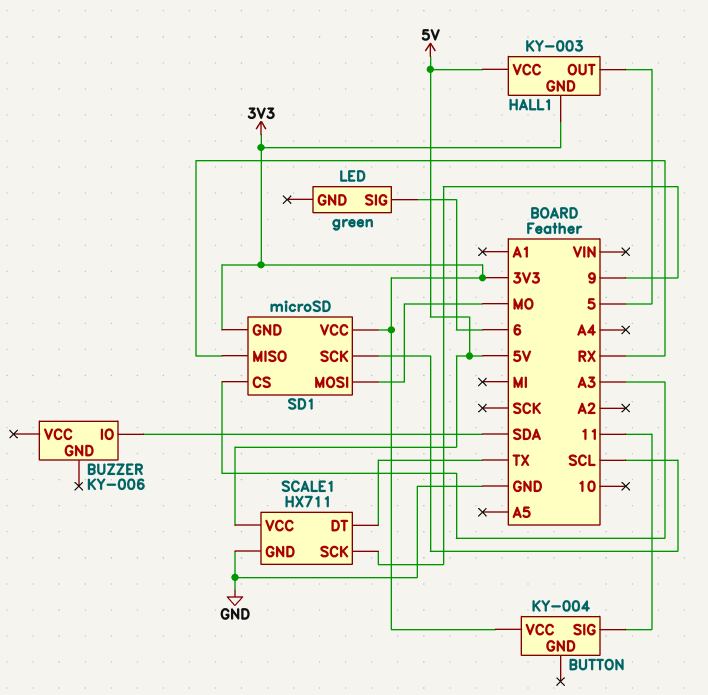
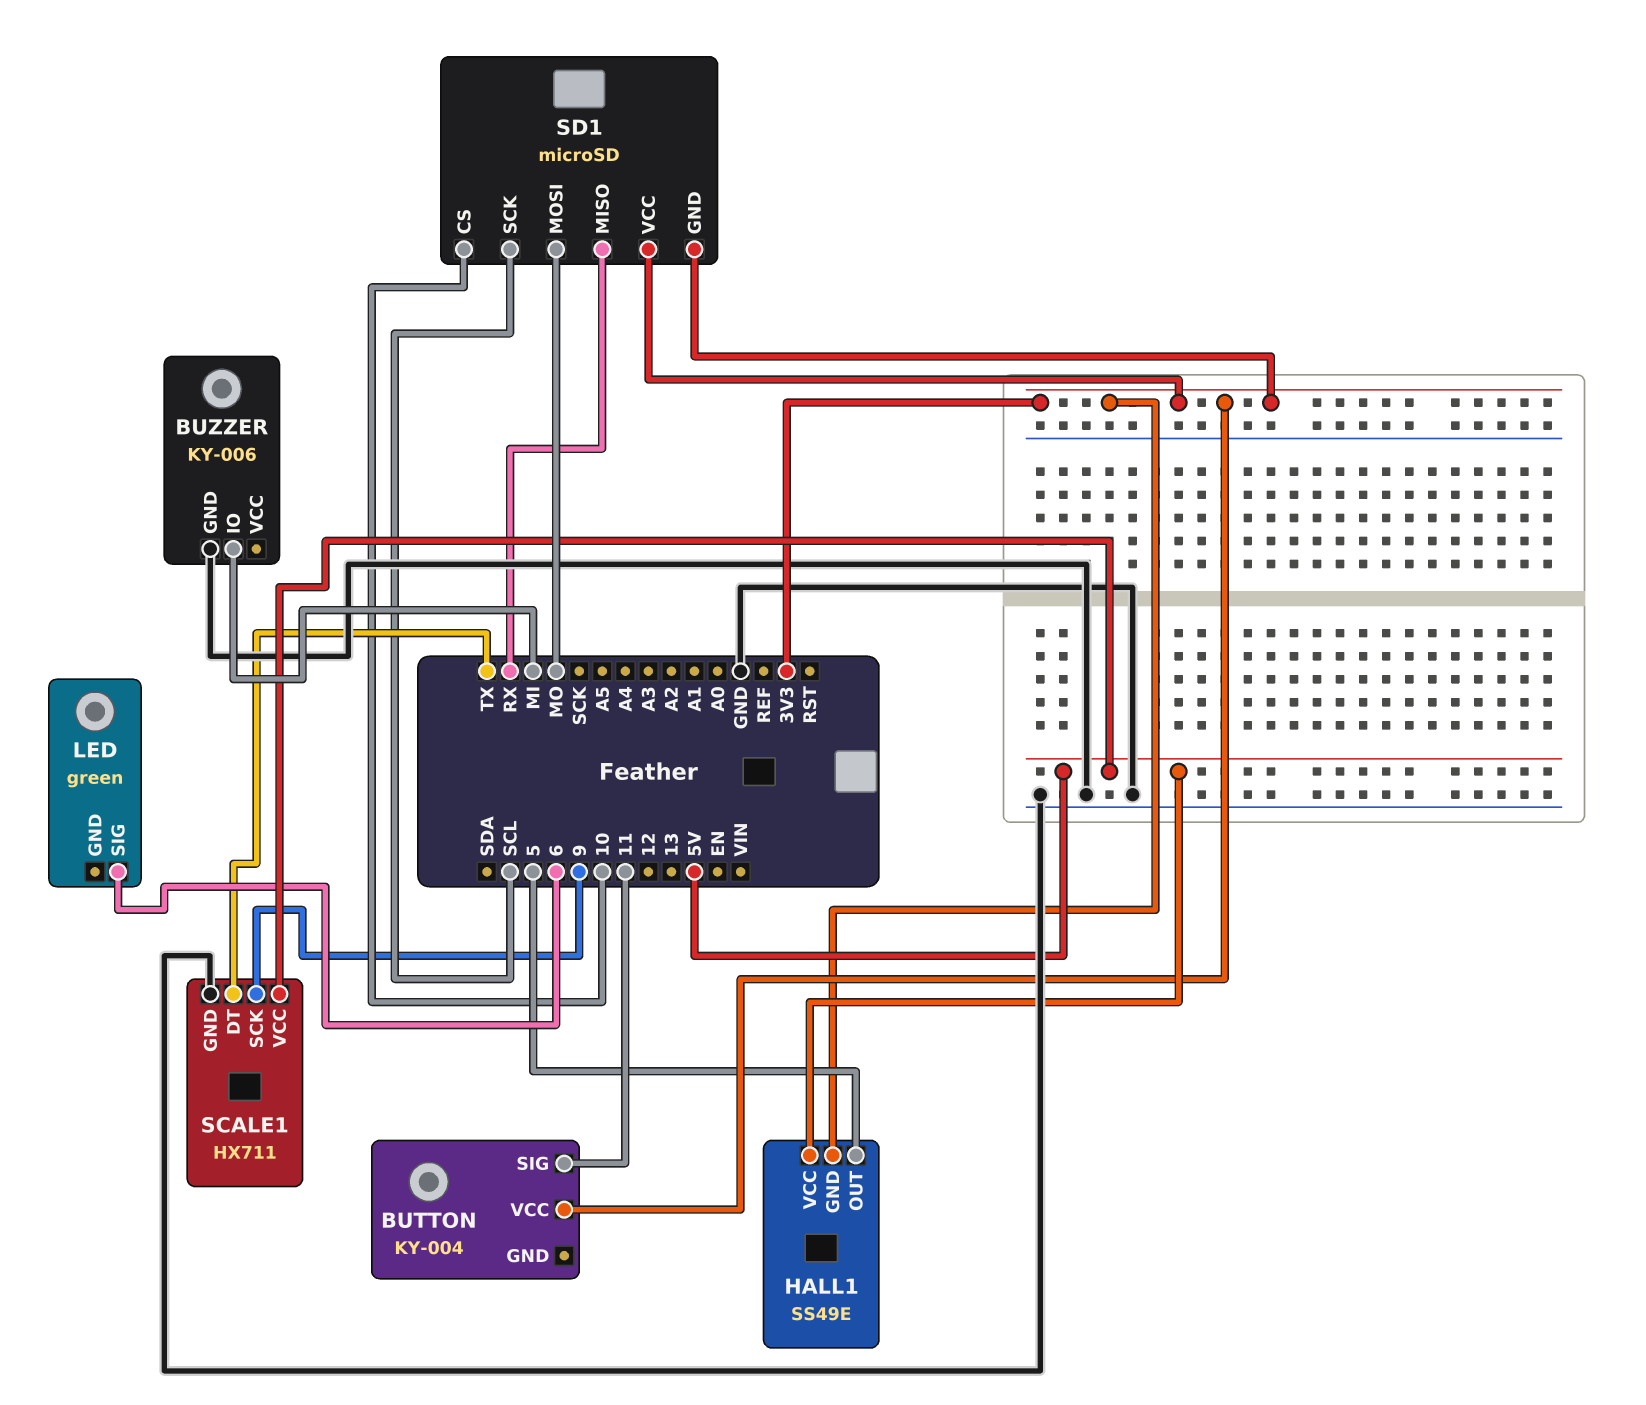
BUZZER pin GND: none -> GND
BUZZER pin IO: SDA -> MI
HALL1: KY-003 -> SS49E
SD1 pin CS: A3 -> 10

